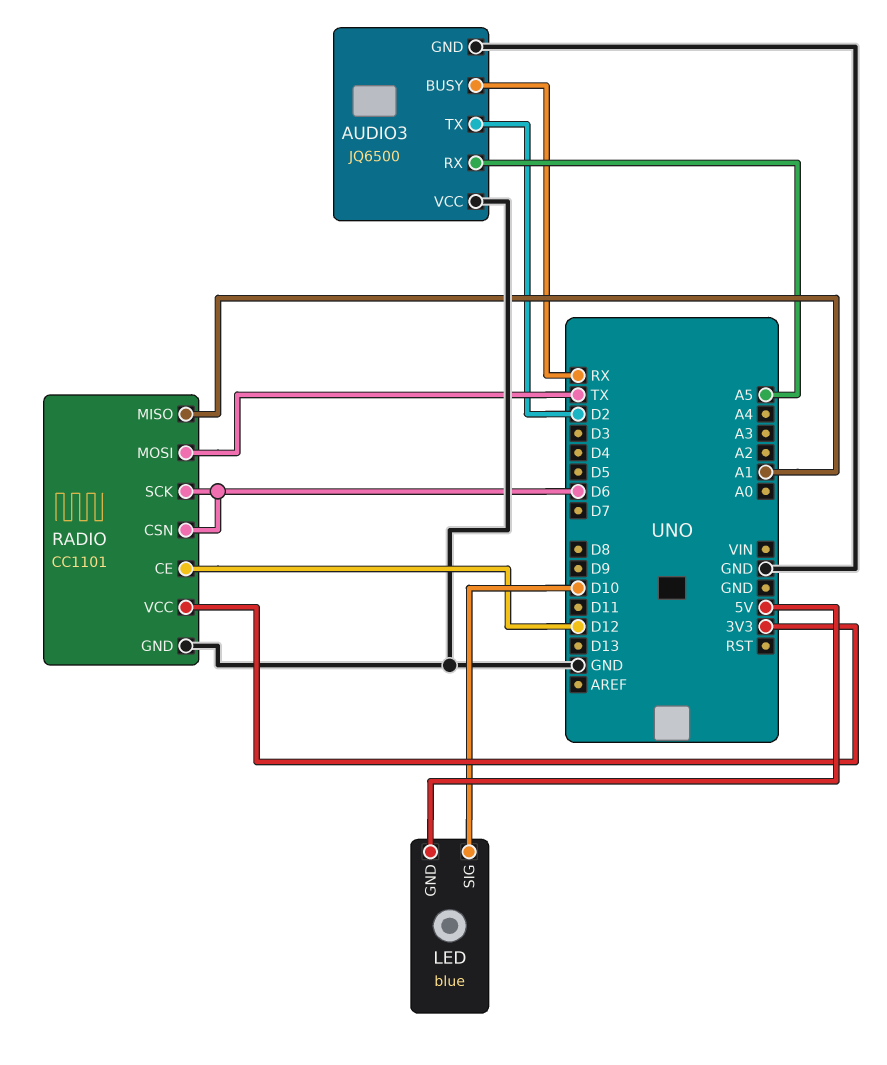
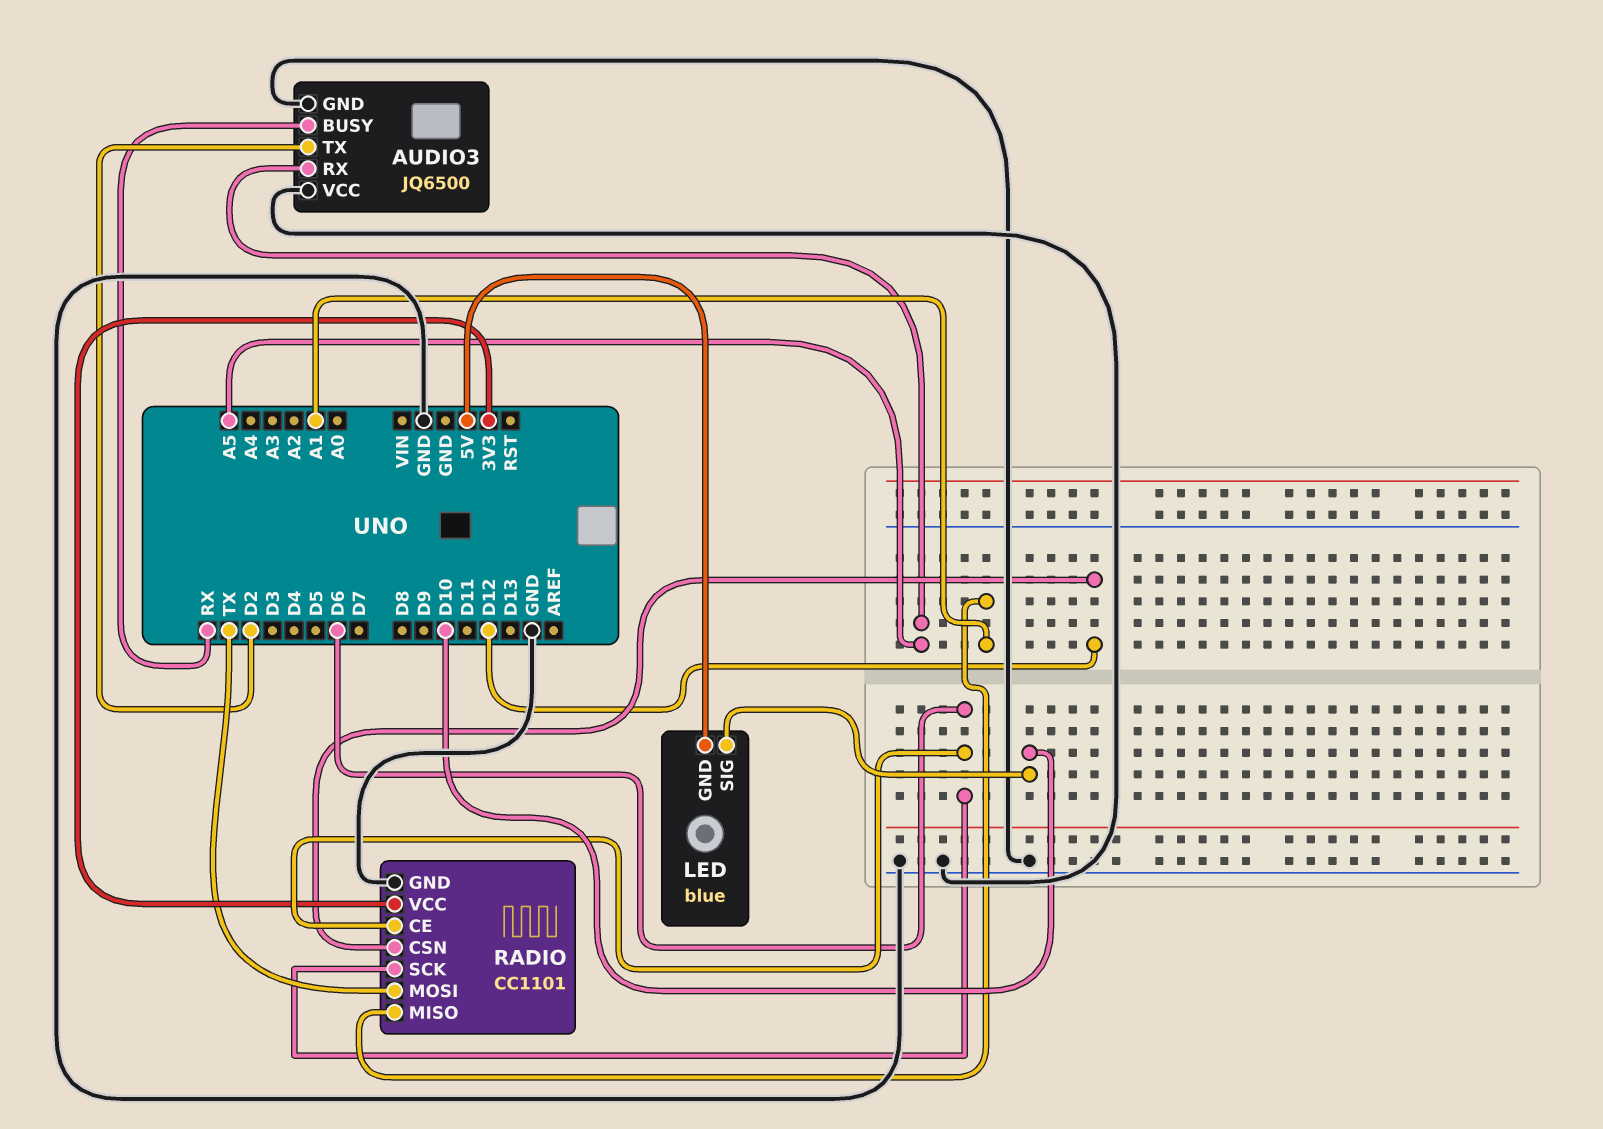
RADIO pin CE: D12 -> D6
RADIO pin CSN: D6 -> D12

